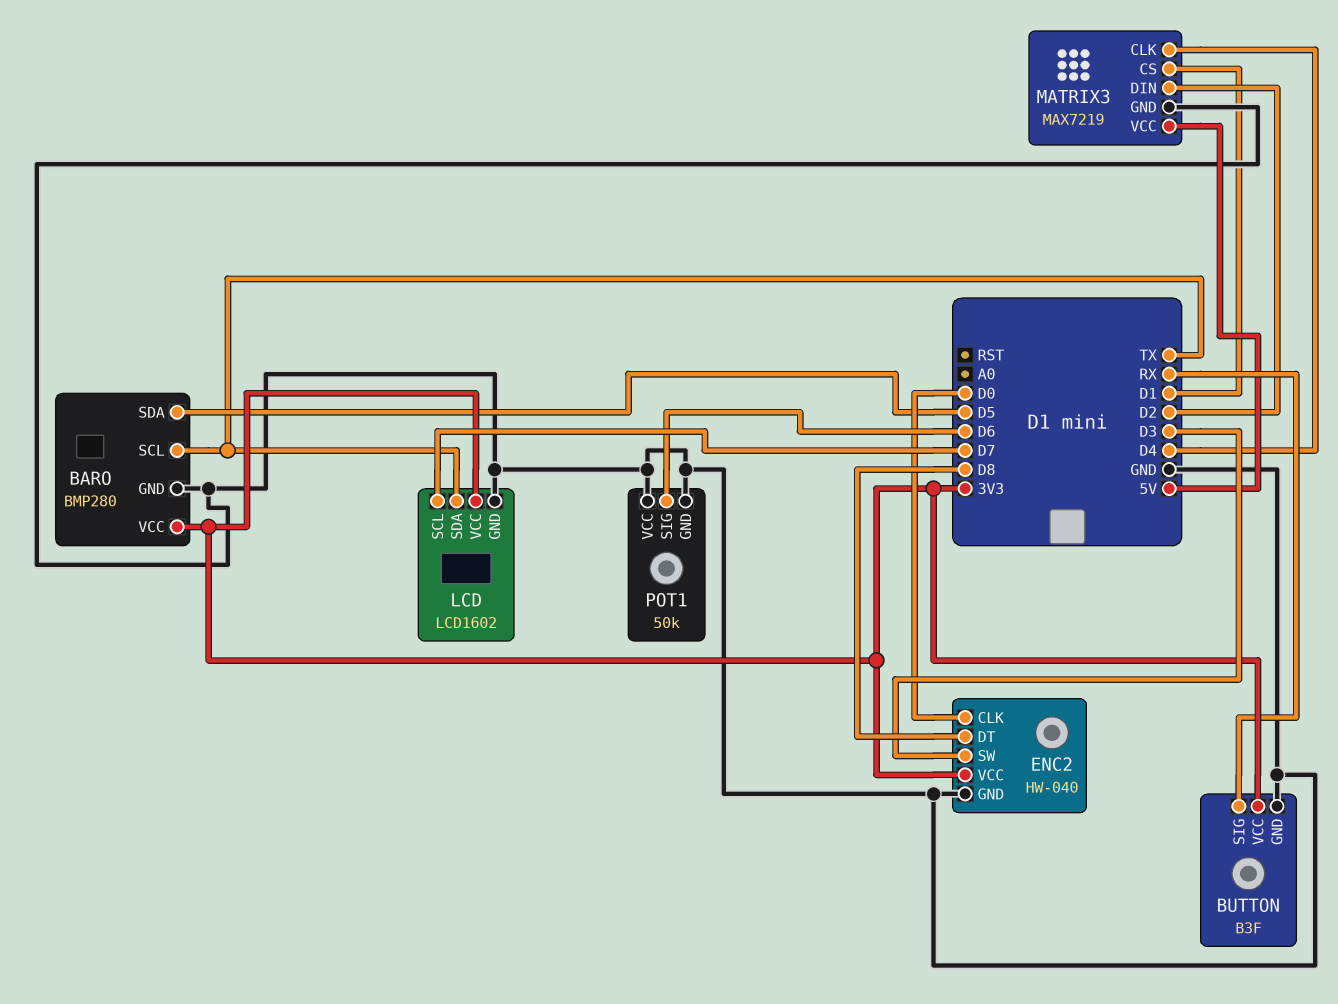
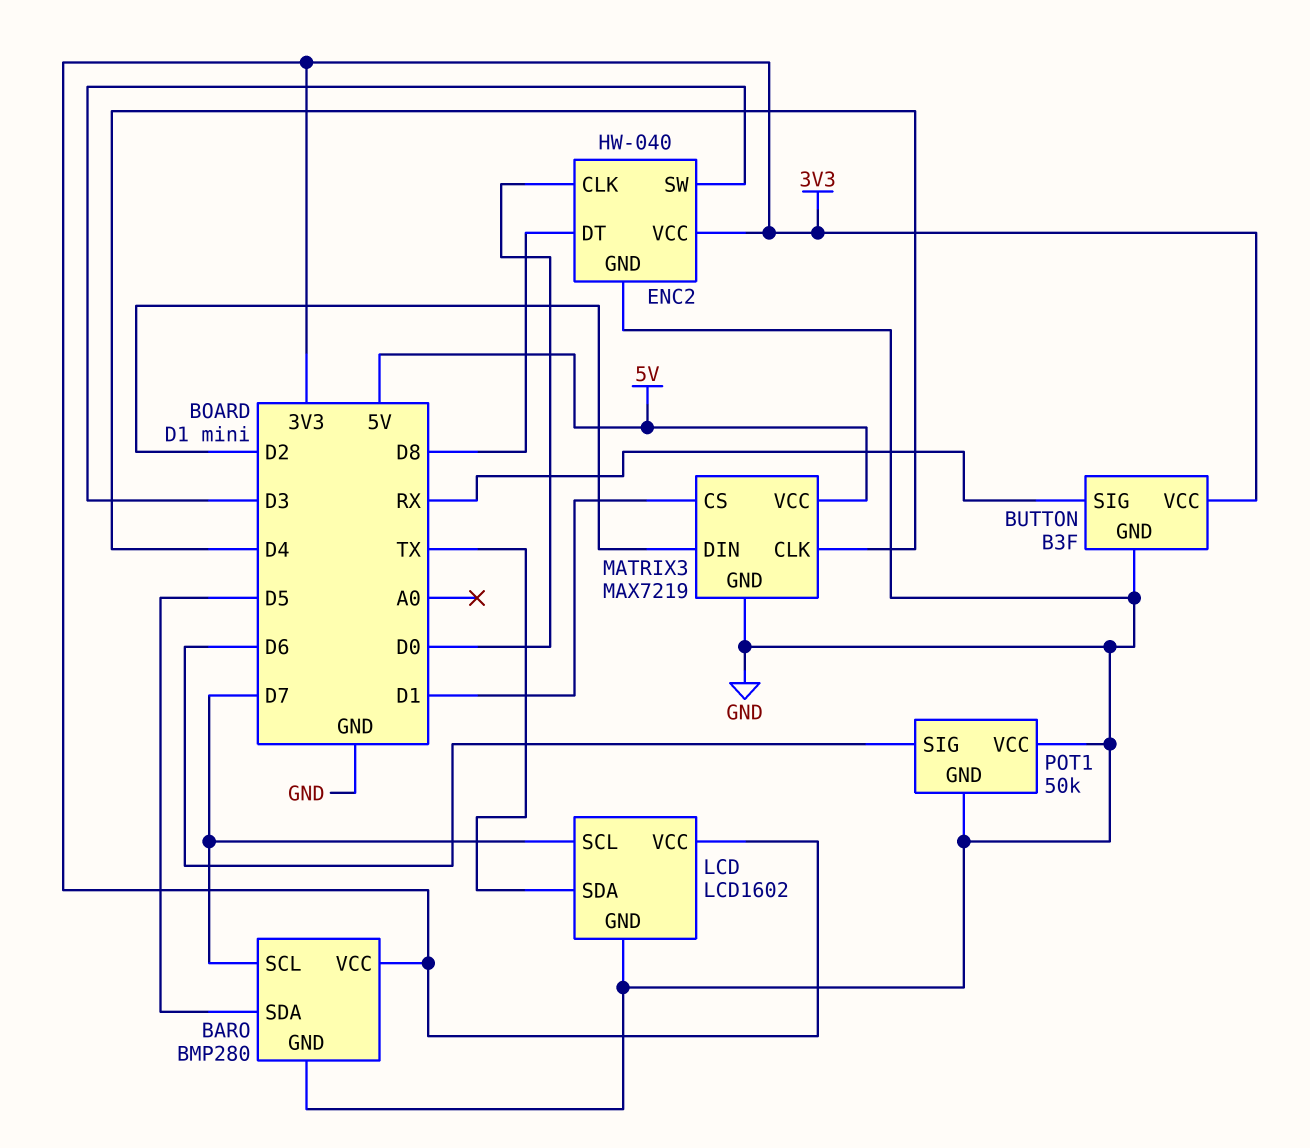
BARO pin SCL: TX -> D7

